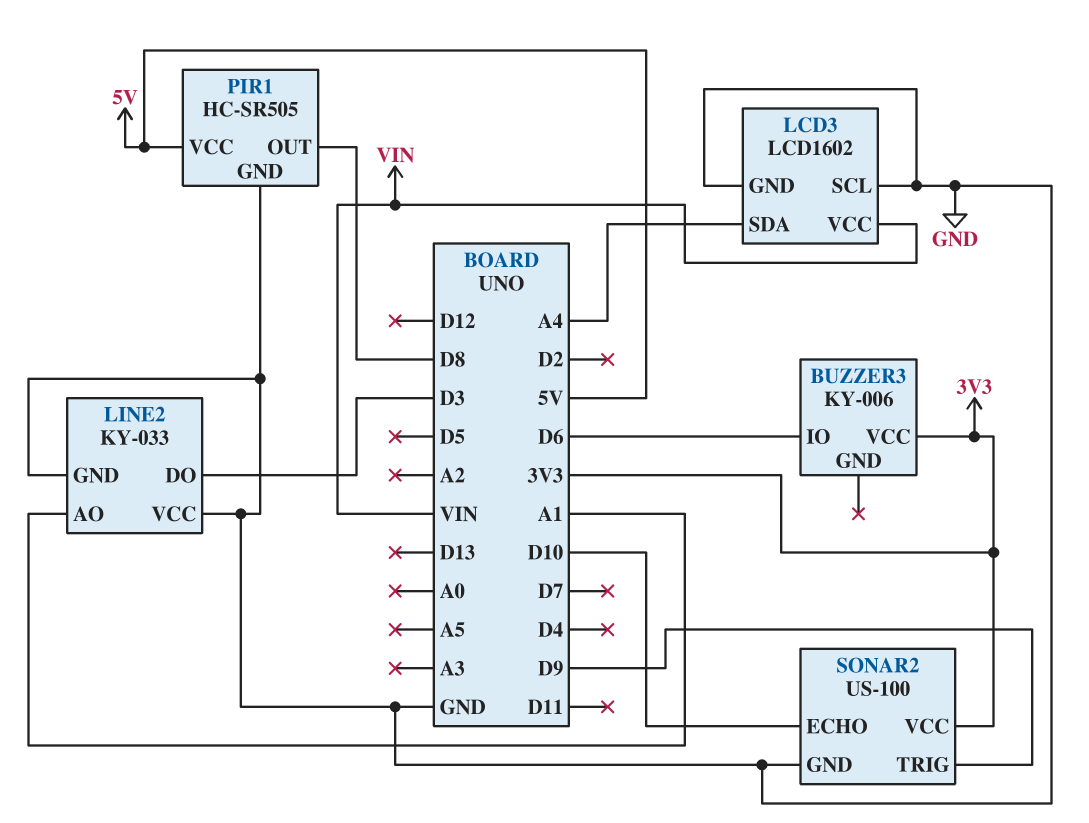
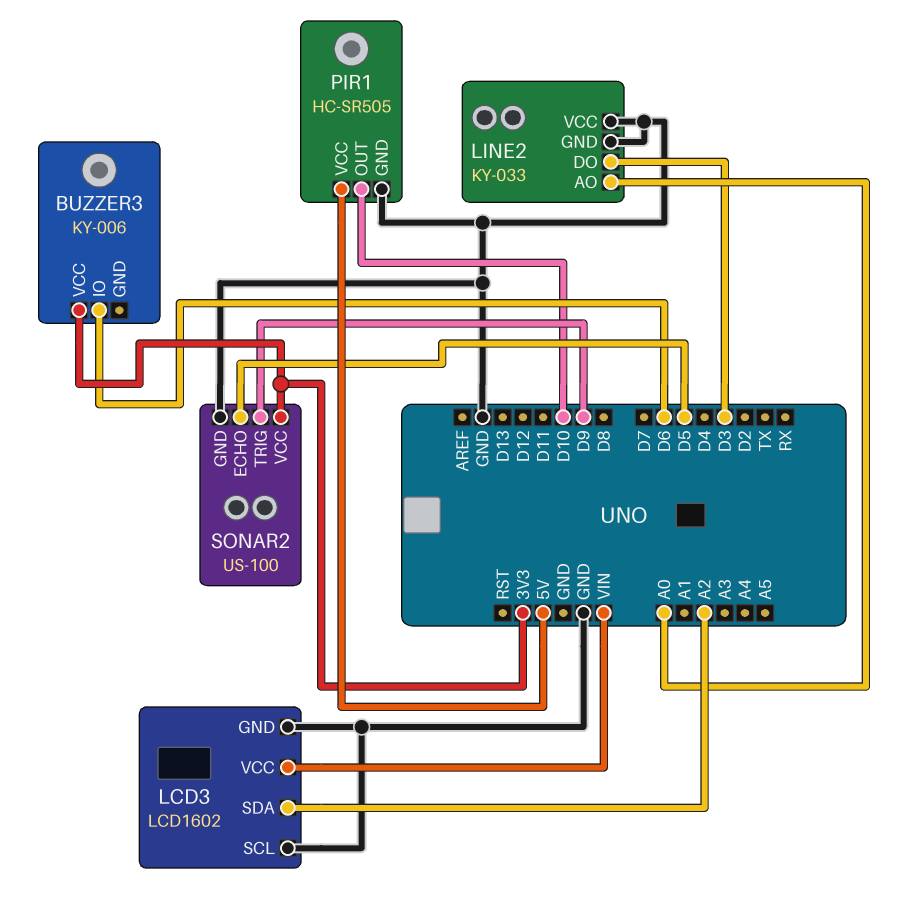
LCD3 pin SDA: A4 -> A2
LINE2 pin AO: A1 -> A0
PIR1 pin OUT: D8 -> D10
SONAR2 pin ECHO: D10 -> D5

